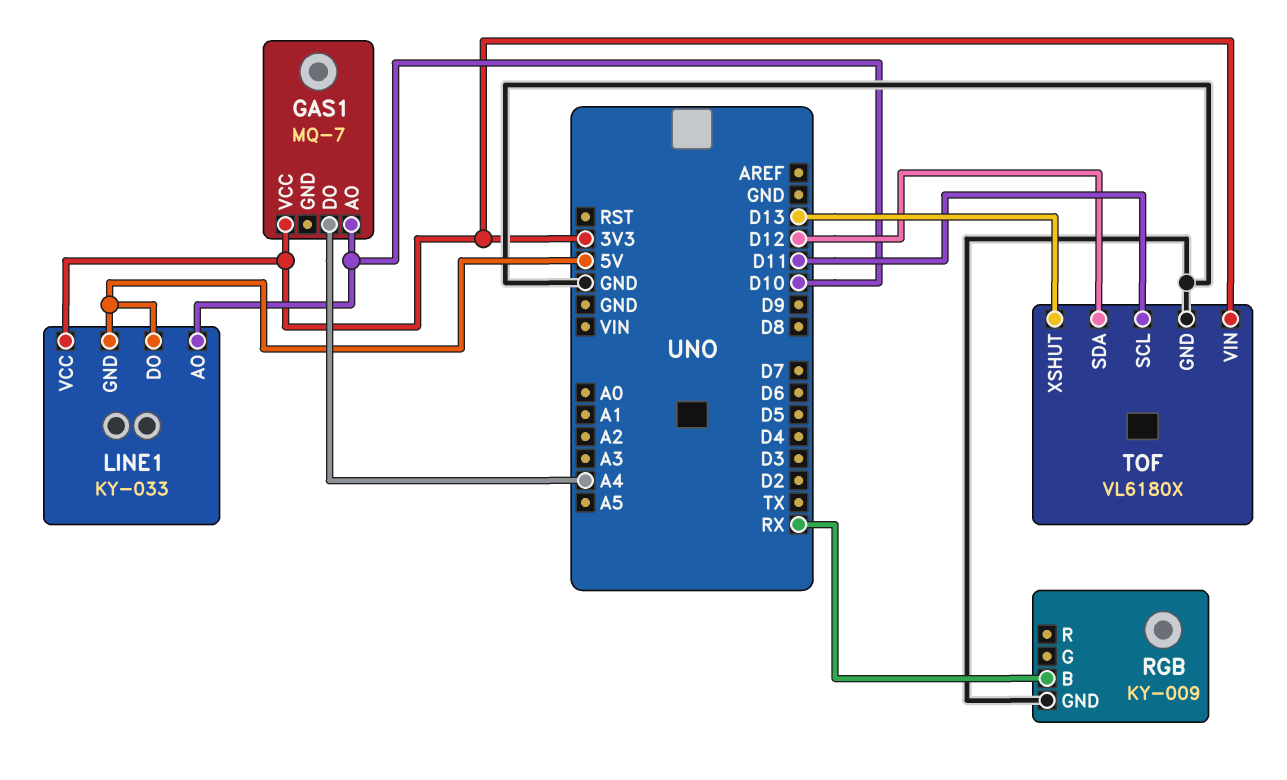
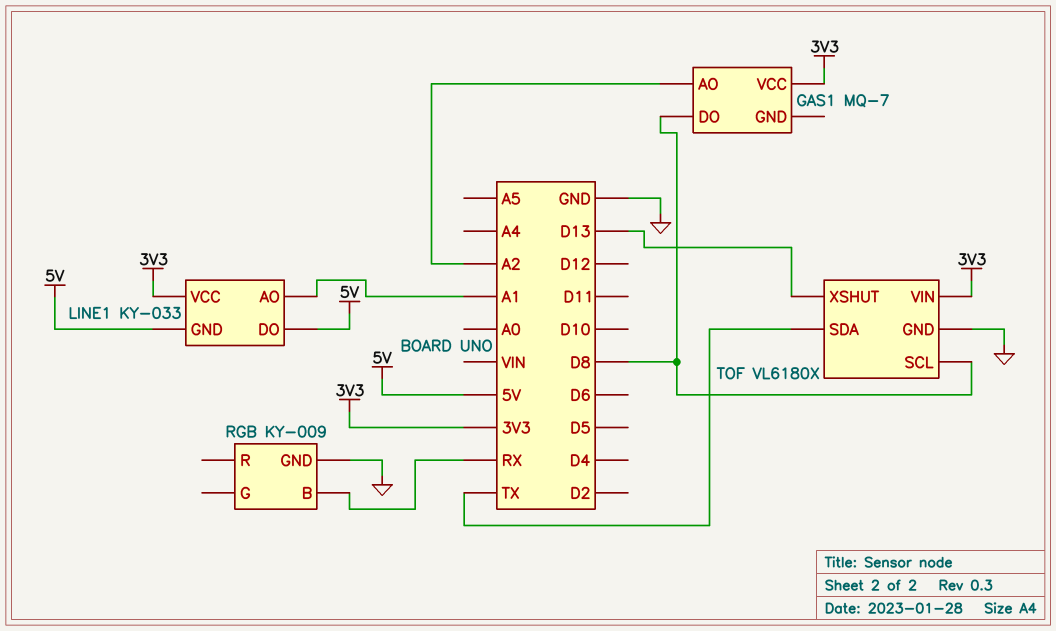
GAS1 pin AO: D10 -> A2
GAS1 pin DO: A4 -> D8
LINE1 pin AO: D10 -> A1
TOF pin SCL: D11 -> D8
TOF pin SDA: D12 -> TX

